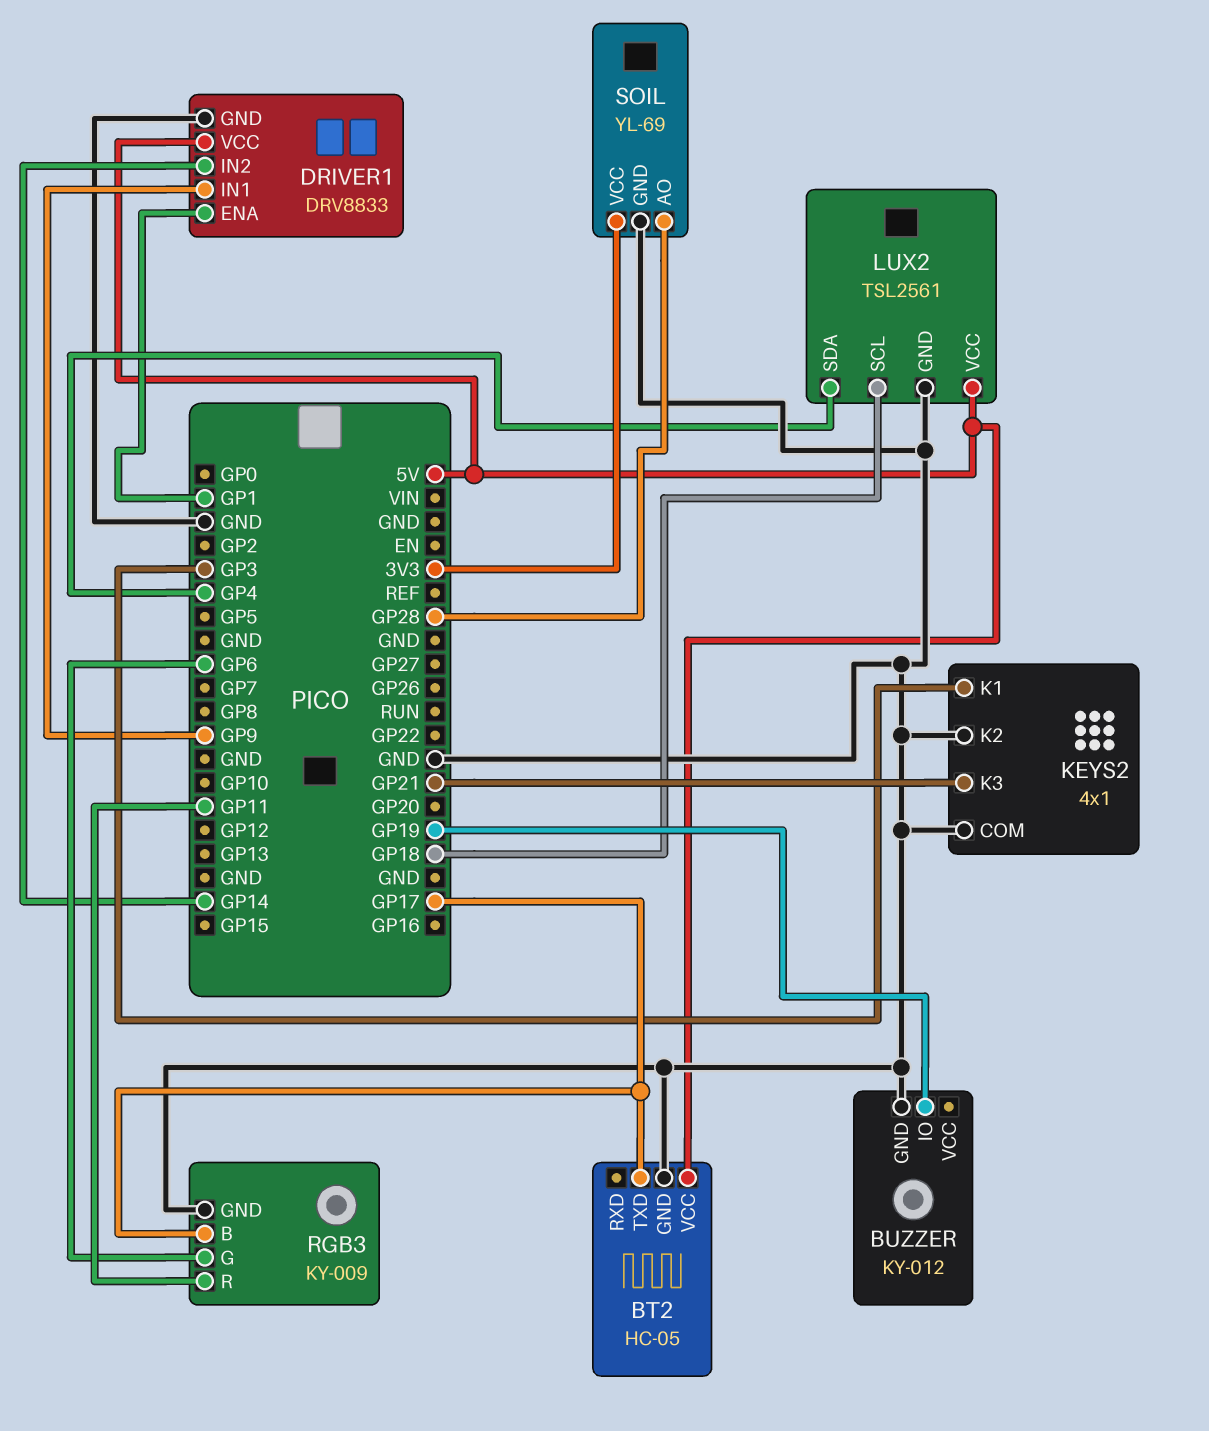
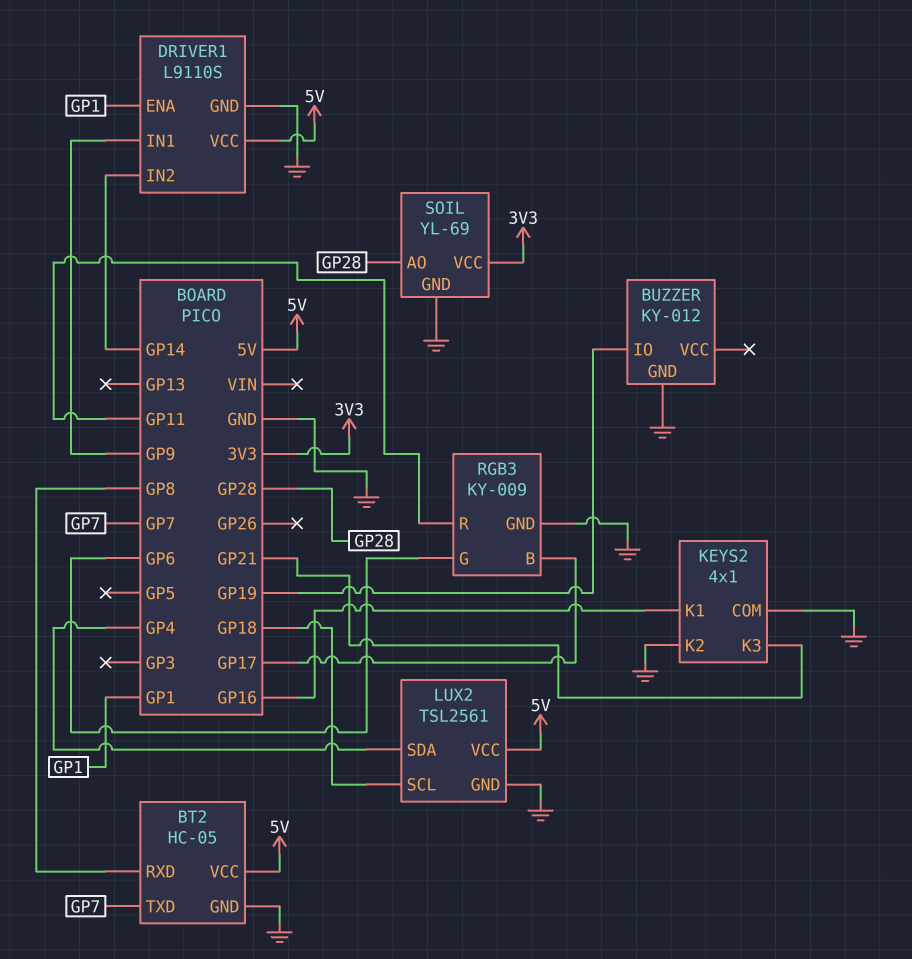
BT2 pin RXD: none -> GP8
BT2 pin TXD: GP17 -> GP7
DRIVER1: DRV8833 -> L9110S
KEYS2 pin K1: GP3 -> GP16

